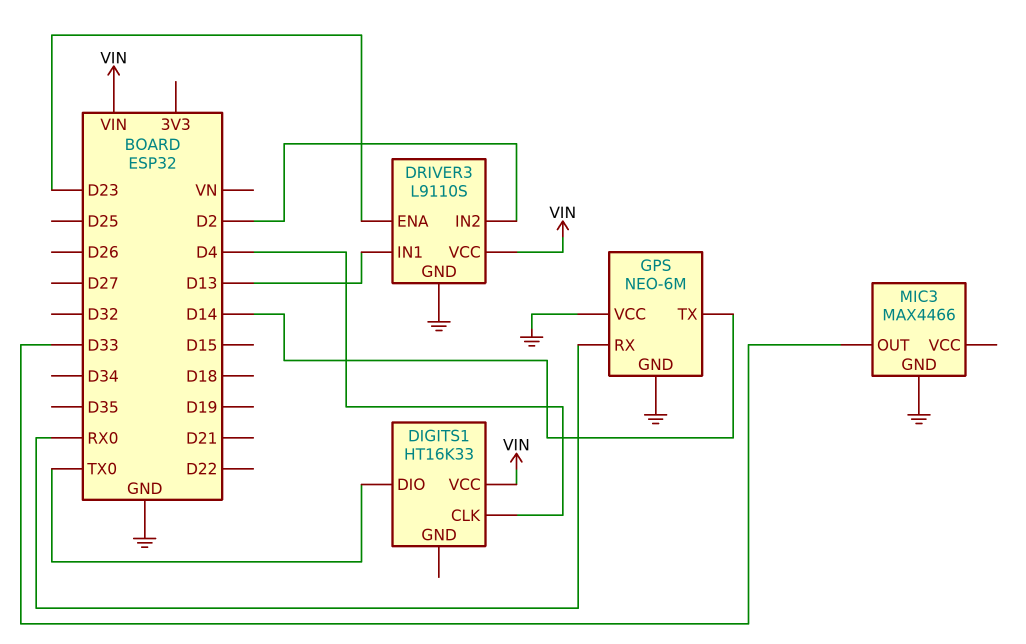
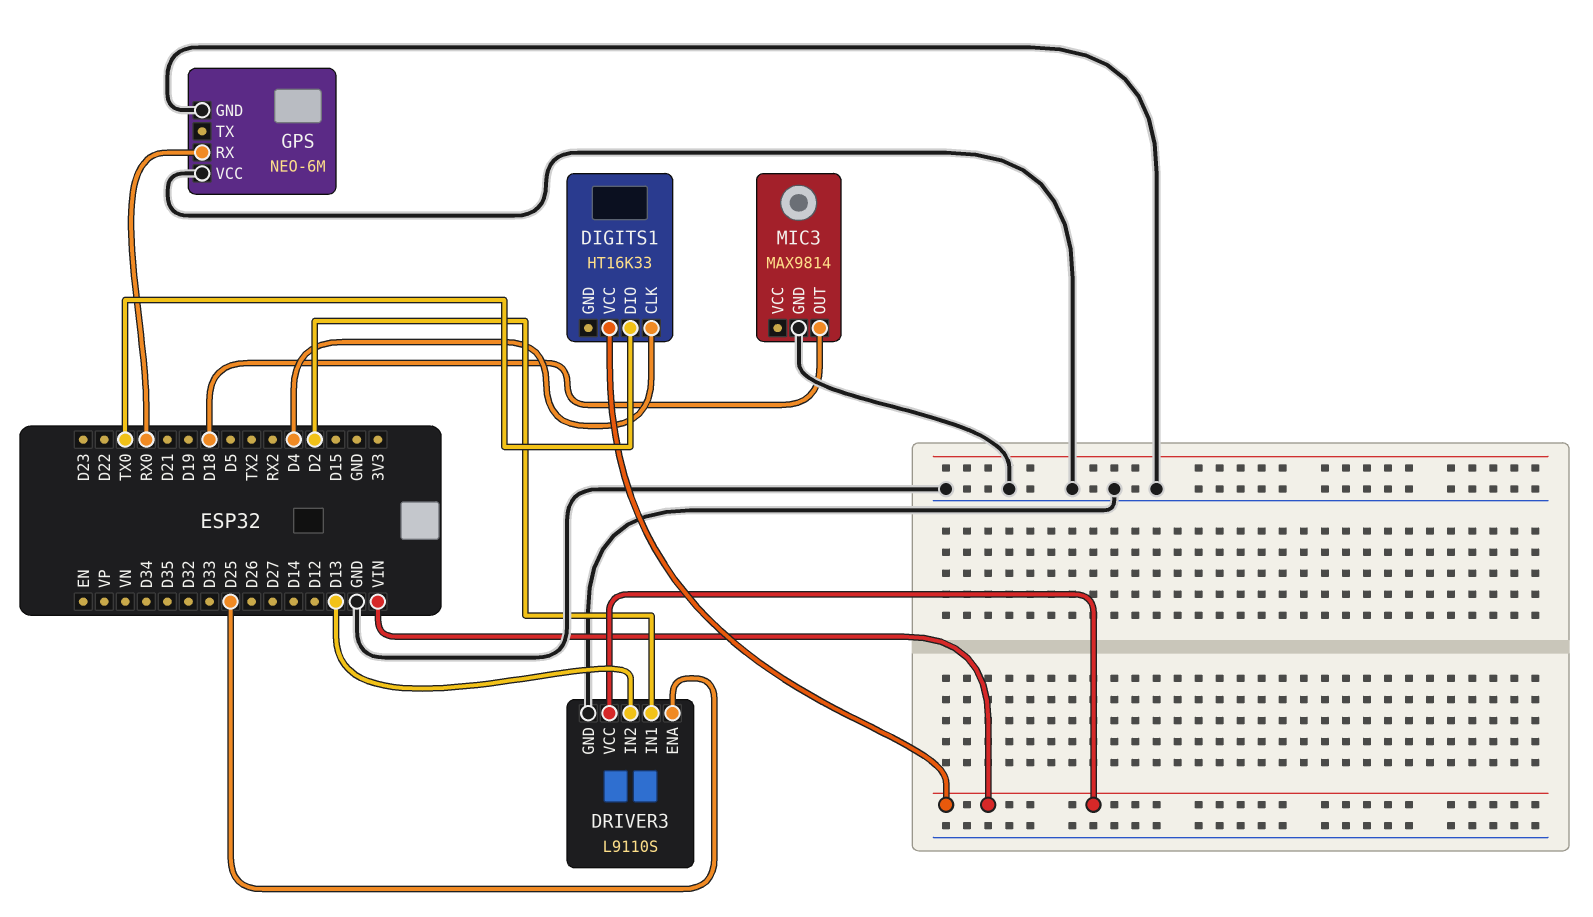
DRIVER3 pin ENA: D23 -> D25
DRIVER3 pin IN1: D13 -> D2
DRIVER3 pin IN2: D2 -> D13
GPS pin TX: D14 -> none
MIC3: MAX4466 -> MAX9814
MIC3 pin OUT: D33 -> D18

